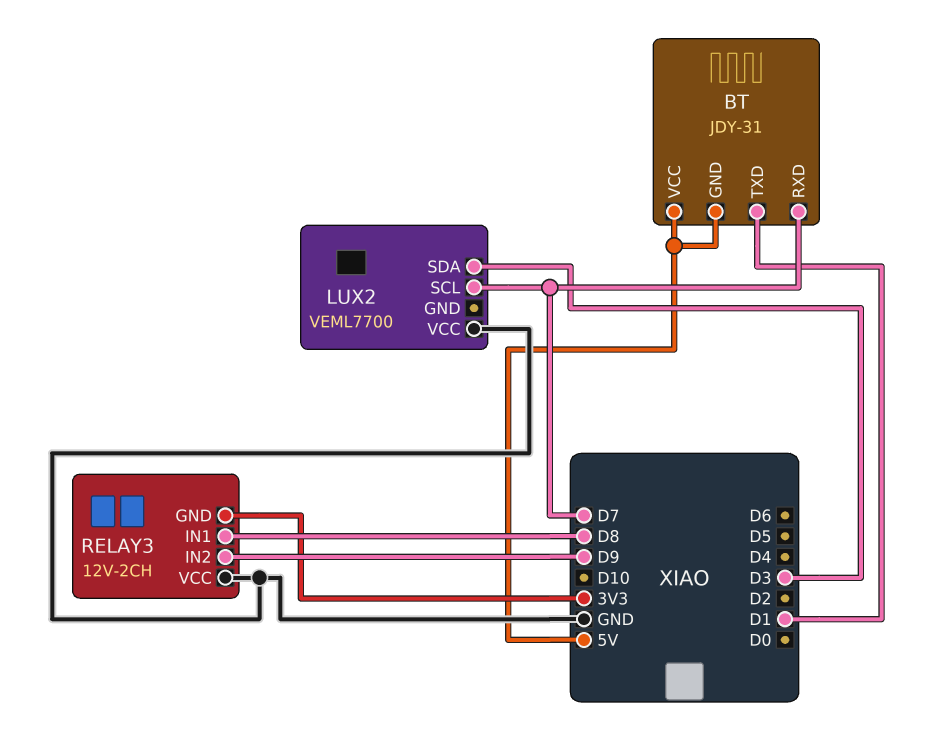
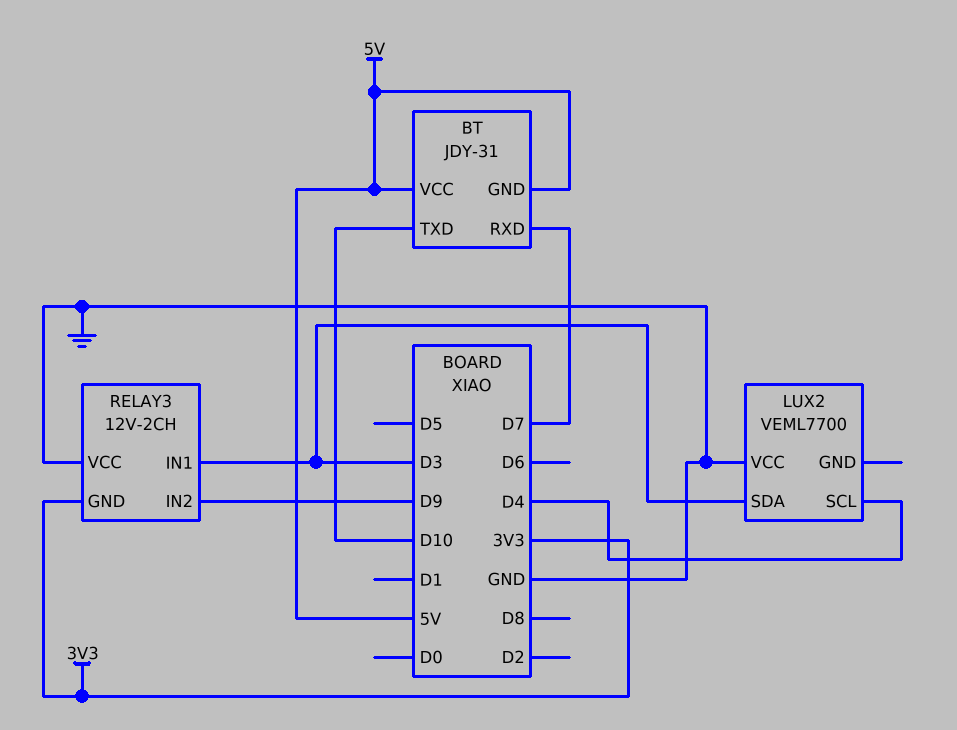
BT pin TXD: D1 -> D10
LUX2 pin SCL: D7 -> D4
RELAY3 pin IN1: D8 -> D3

